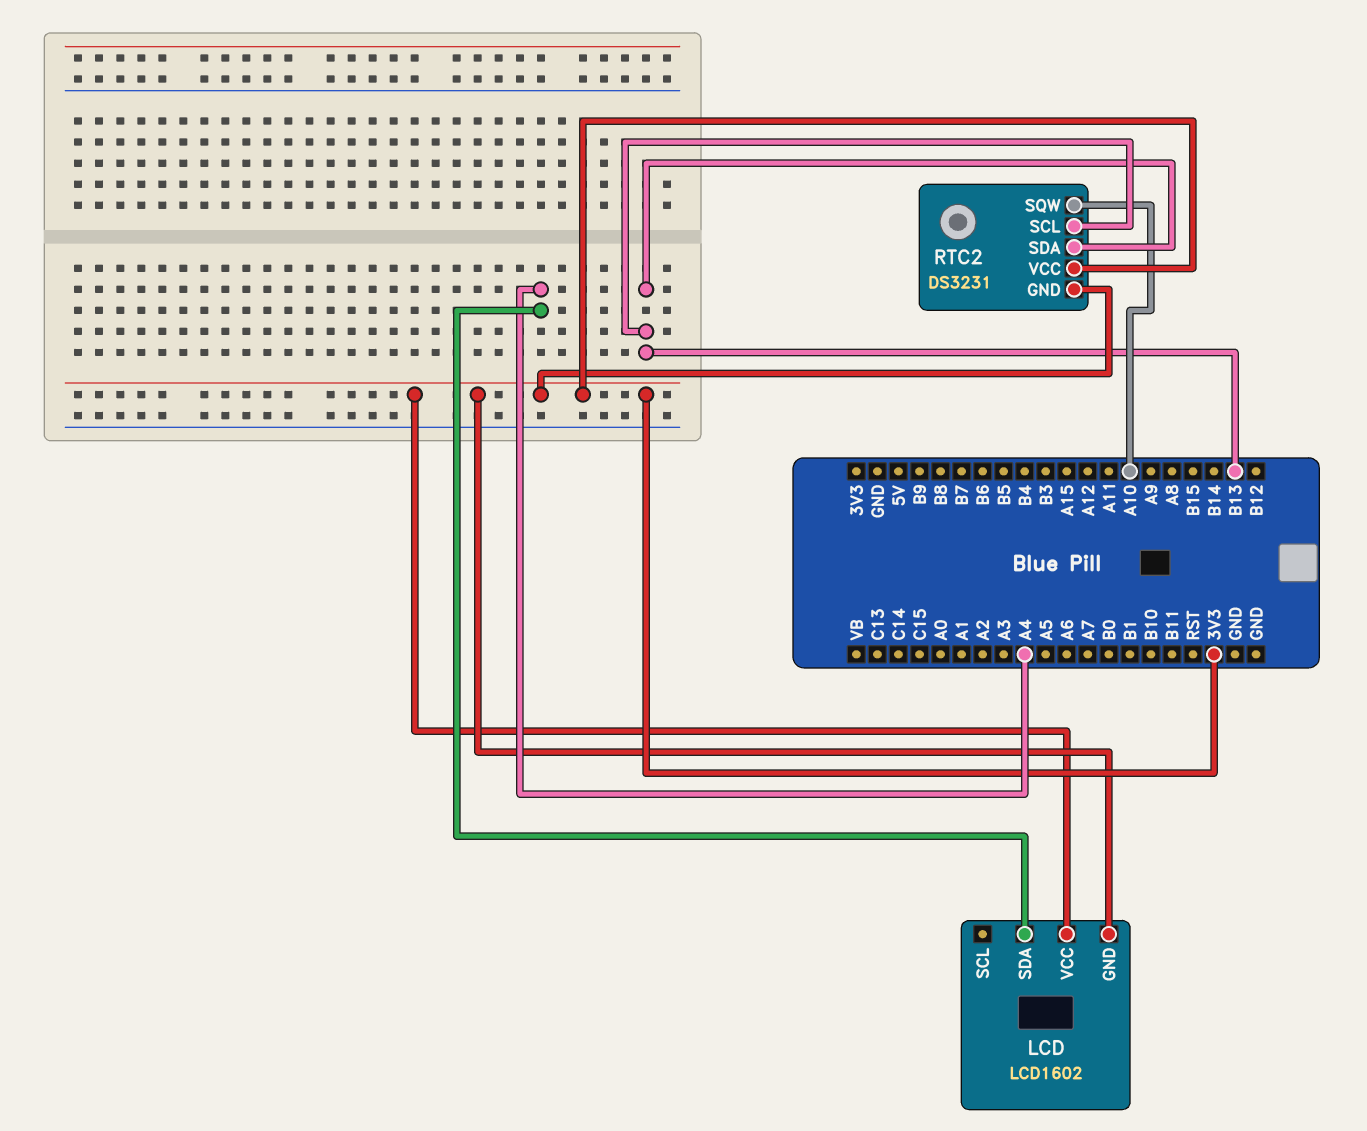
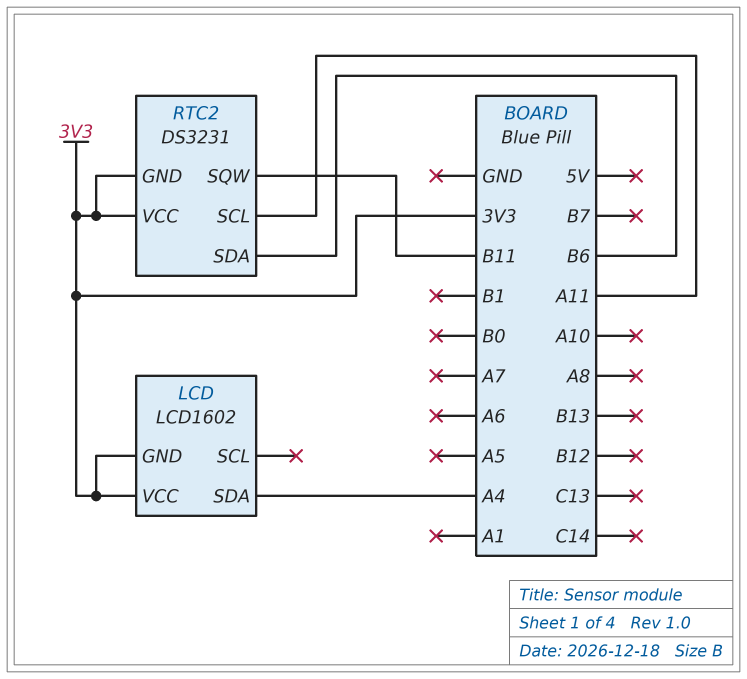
RTC2 pin SCL: B13 -> A11
RTC2 pin SDA: B13 -> B6
RTC2 pin SQW: A10 -> B11

